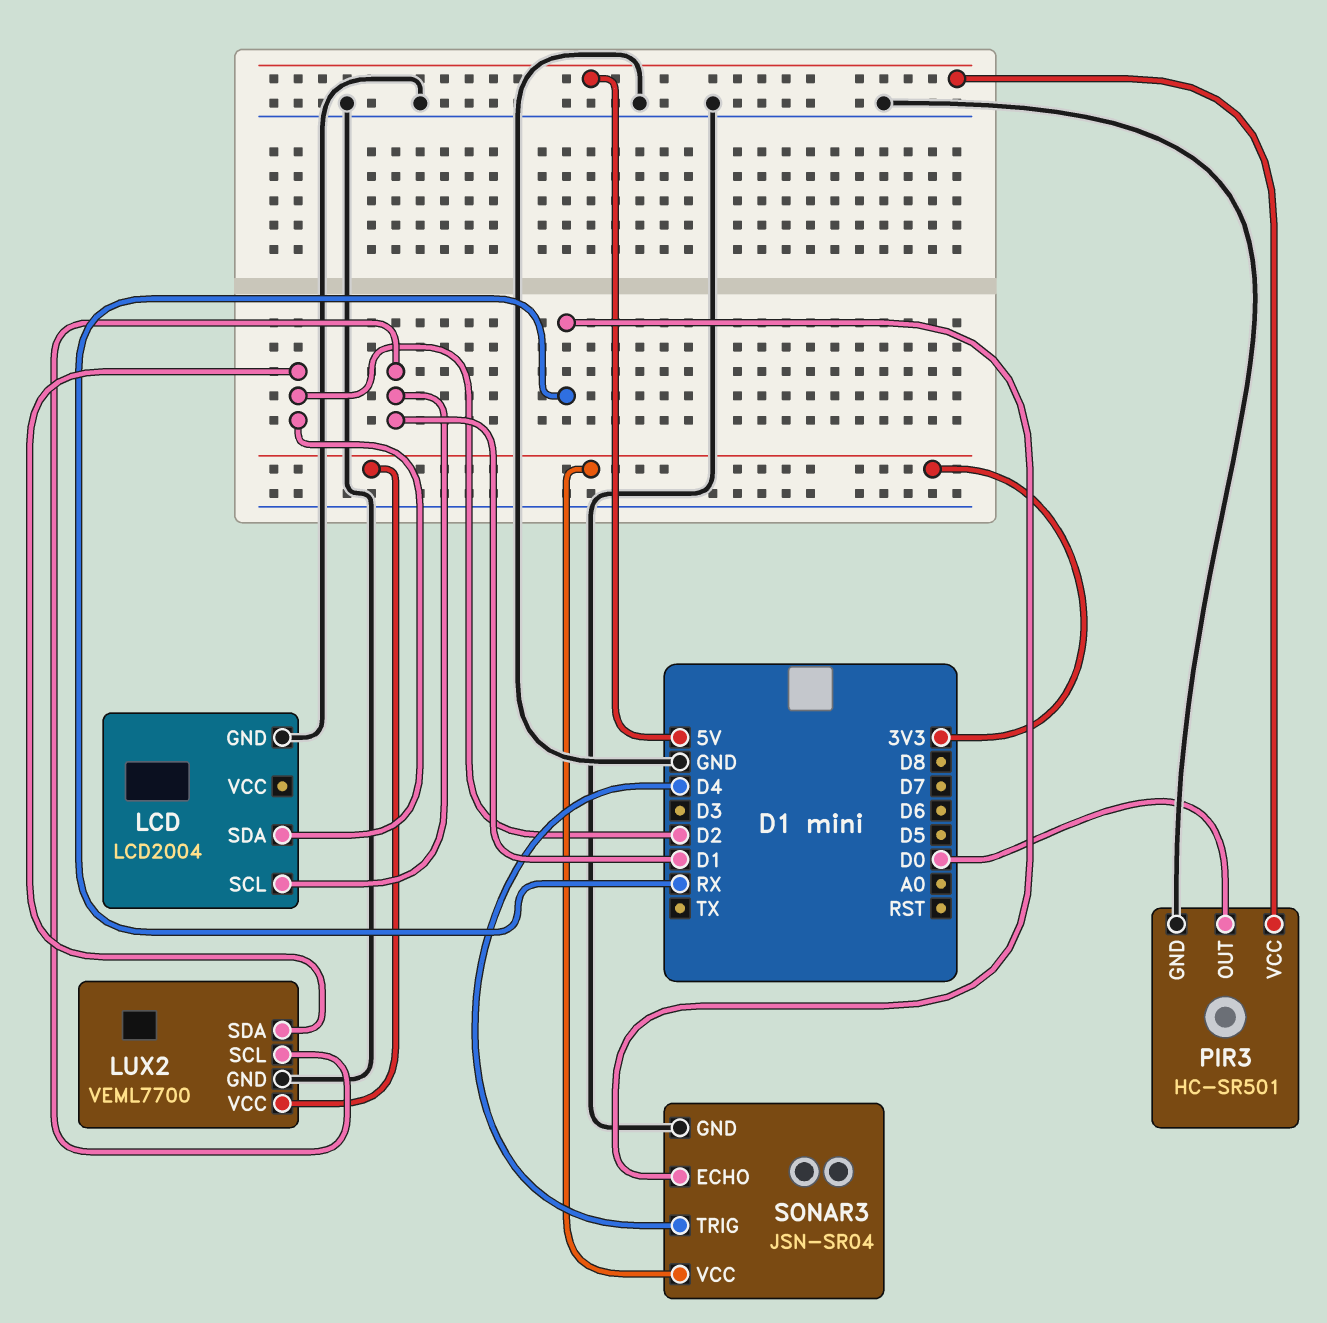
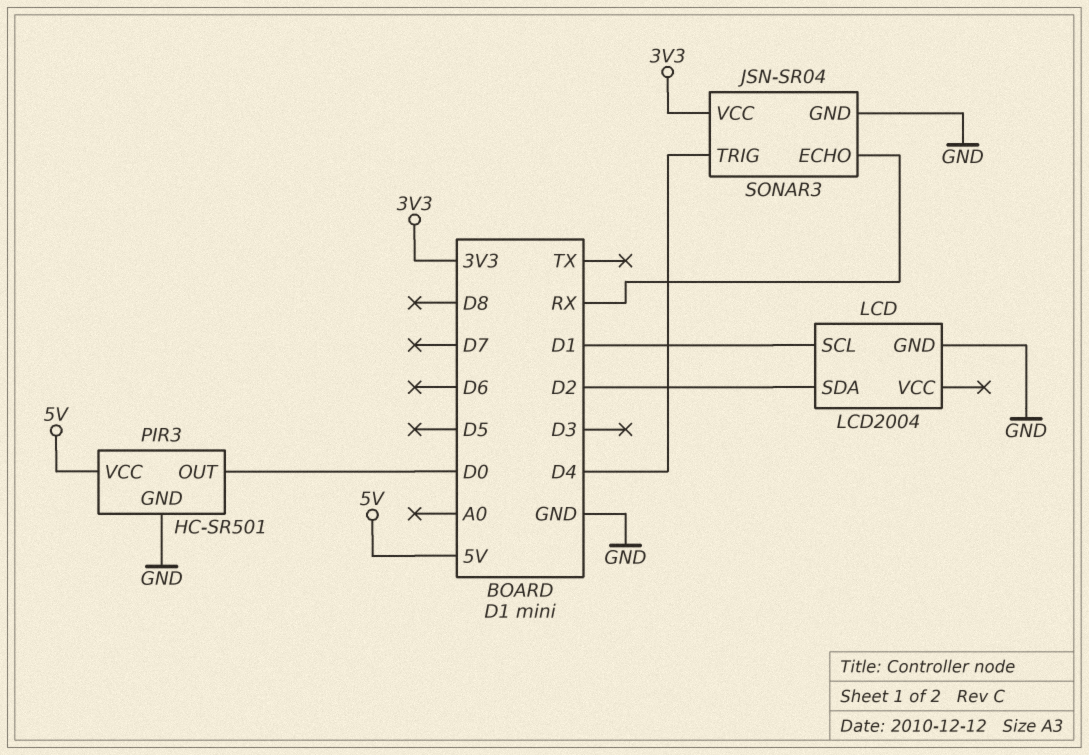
LUX2: VEML7700 -> none
LUX2 pin GND: GND -> none
LUX2 pin SCL: D1 -> none
LUX2 pin SDA: D2 -> none
LUX2 pin VCC: 3V3 -> none

